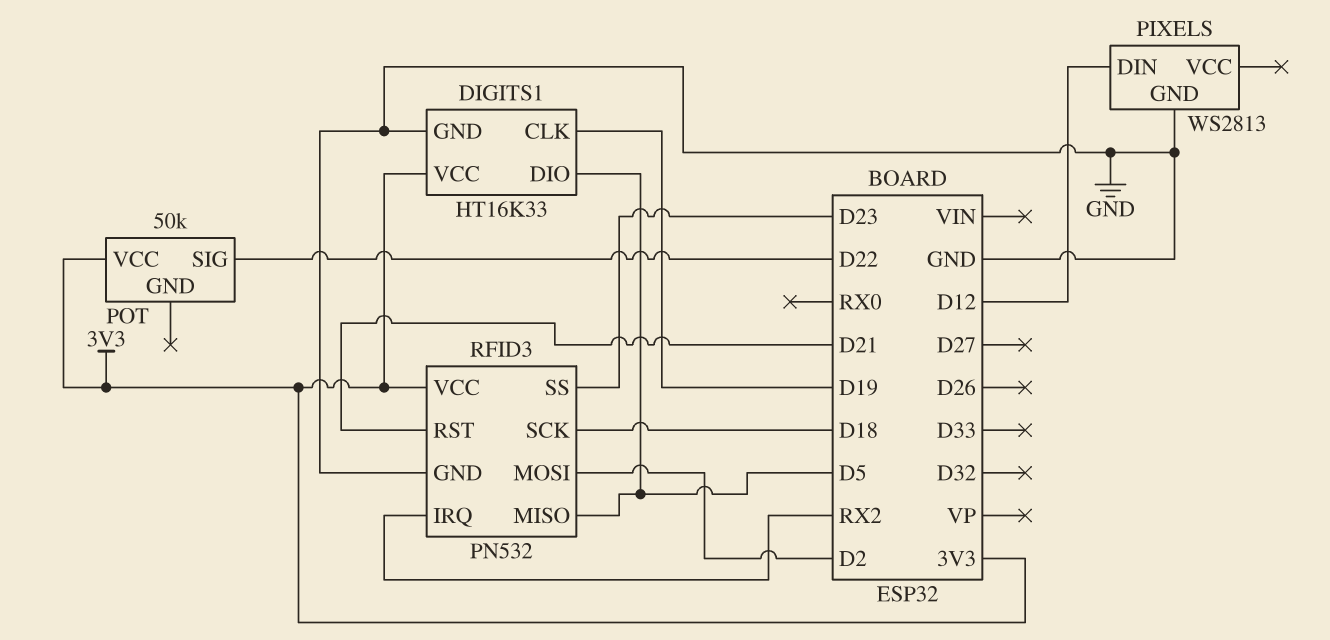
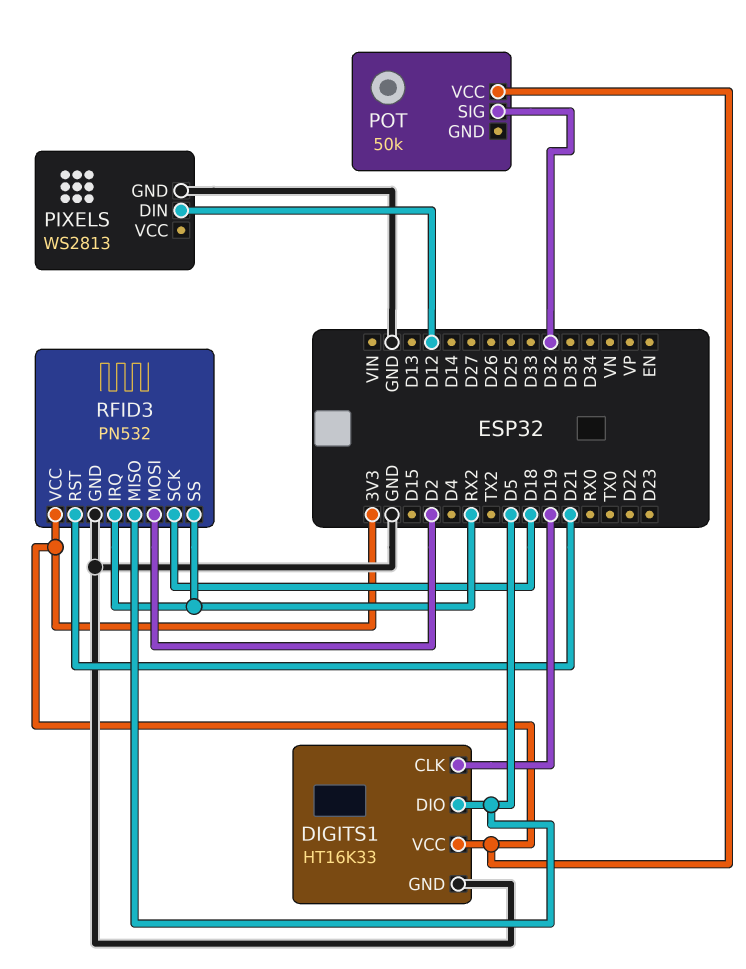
POT pin SIG: D22 -> D32
RFID3 pin SS: D23 -> RX2

